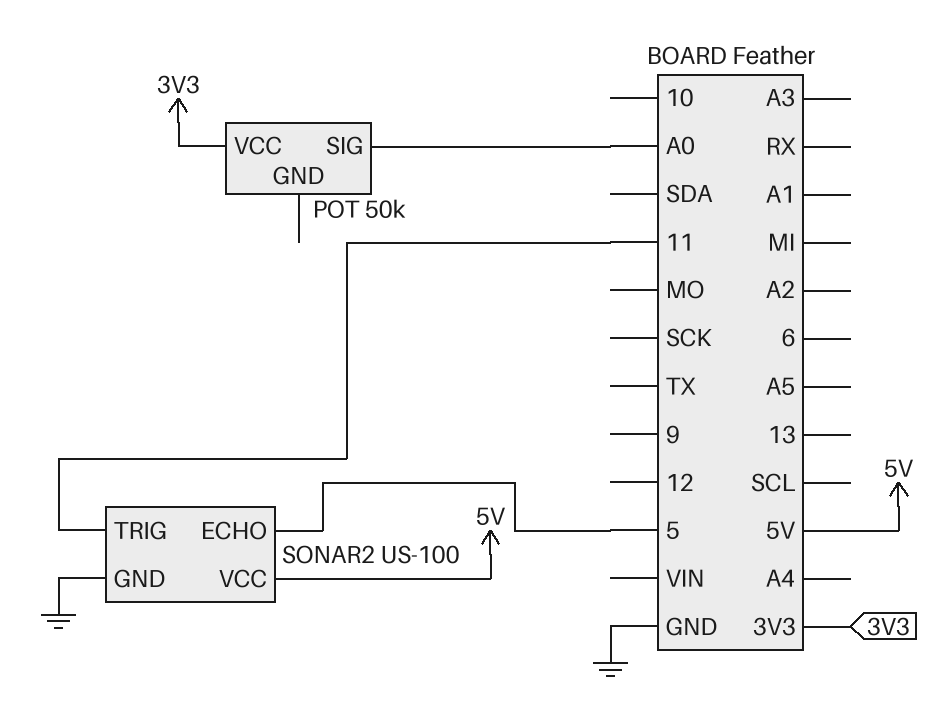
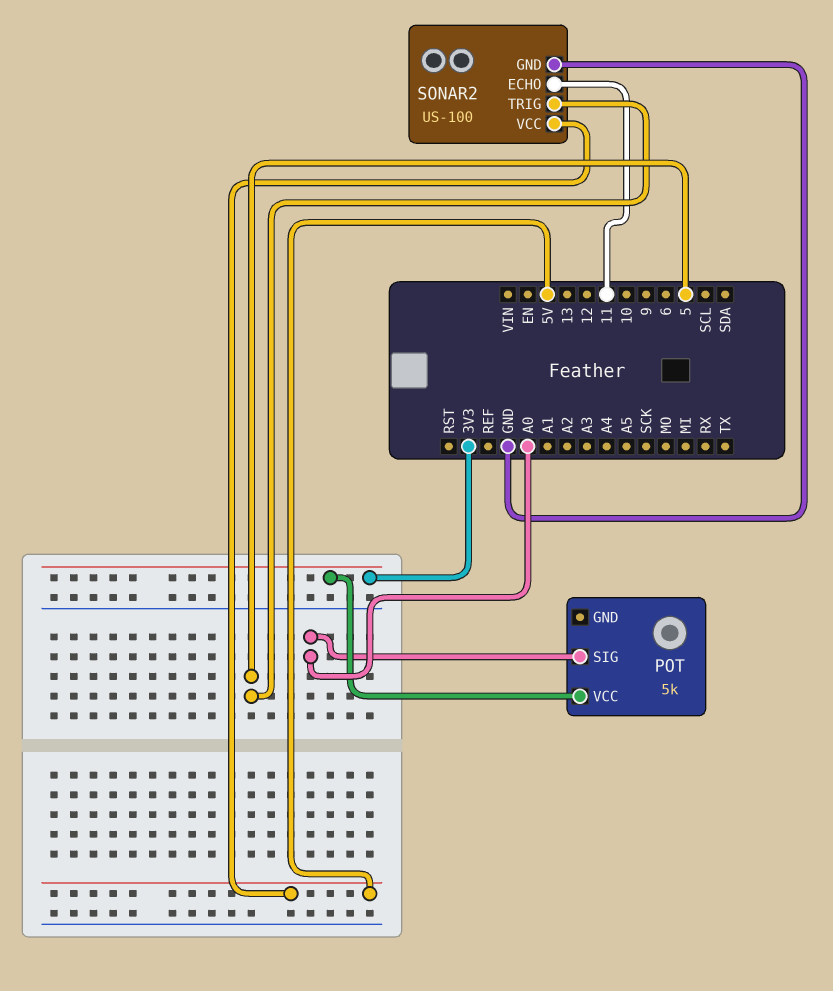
POT: 50k -> 5k
SONAR2 pin ECHO: 5 -> 11
SONAR2 pin TRIG: 11 -> 5

